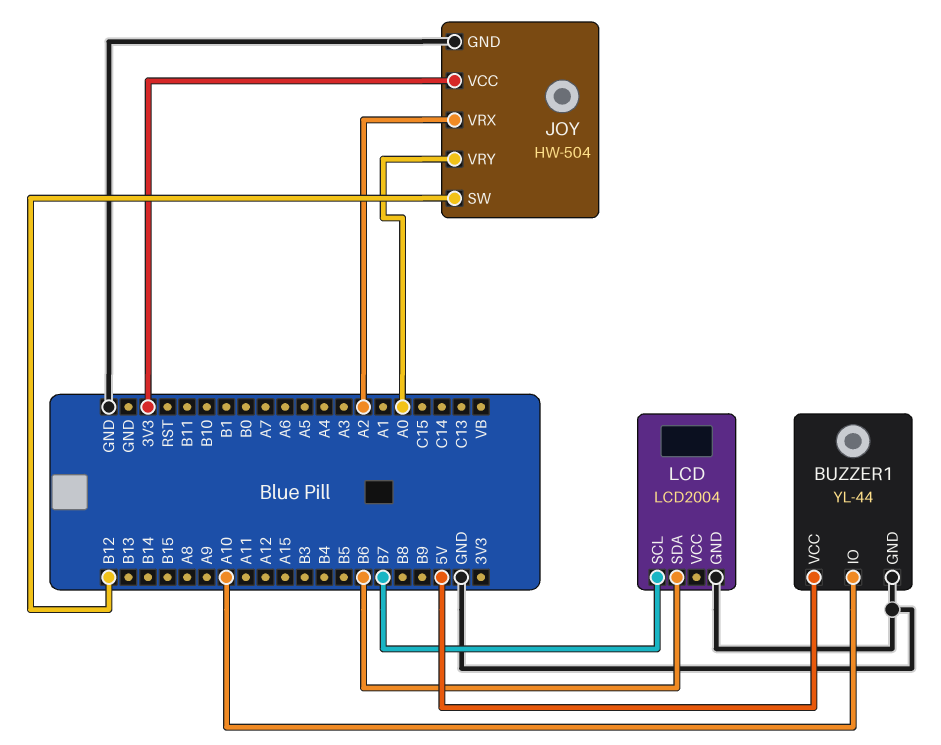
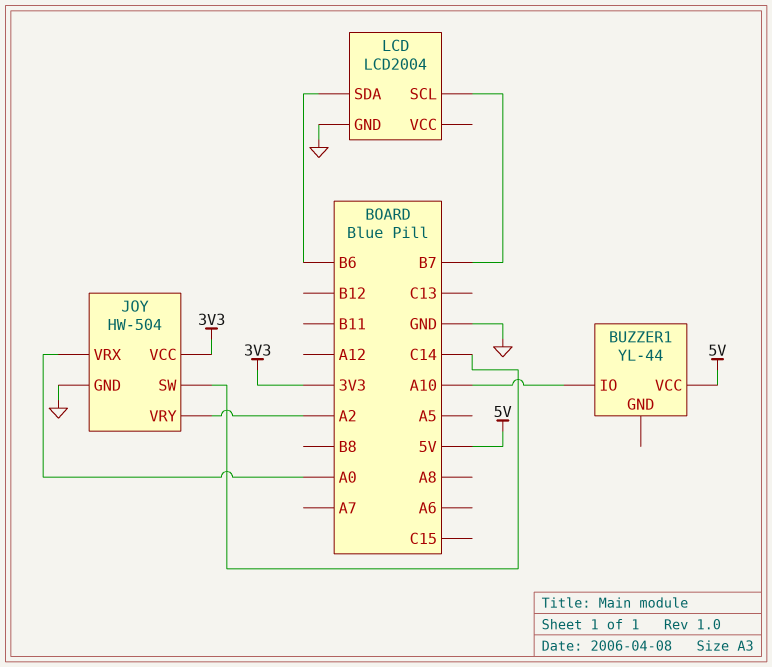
BUZZER1 pin GND: GND -> none
JOY pin SW: B12 -> C14
JOY pin VRX: A2 -> A0
JOY pin VRY: A0 -> A2

